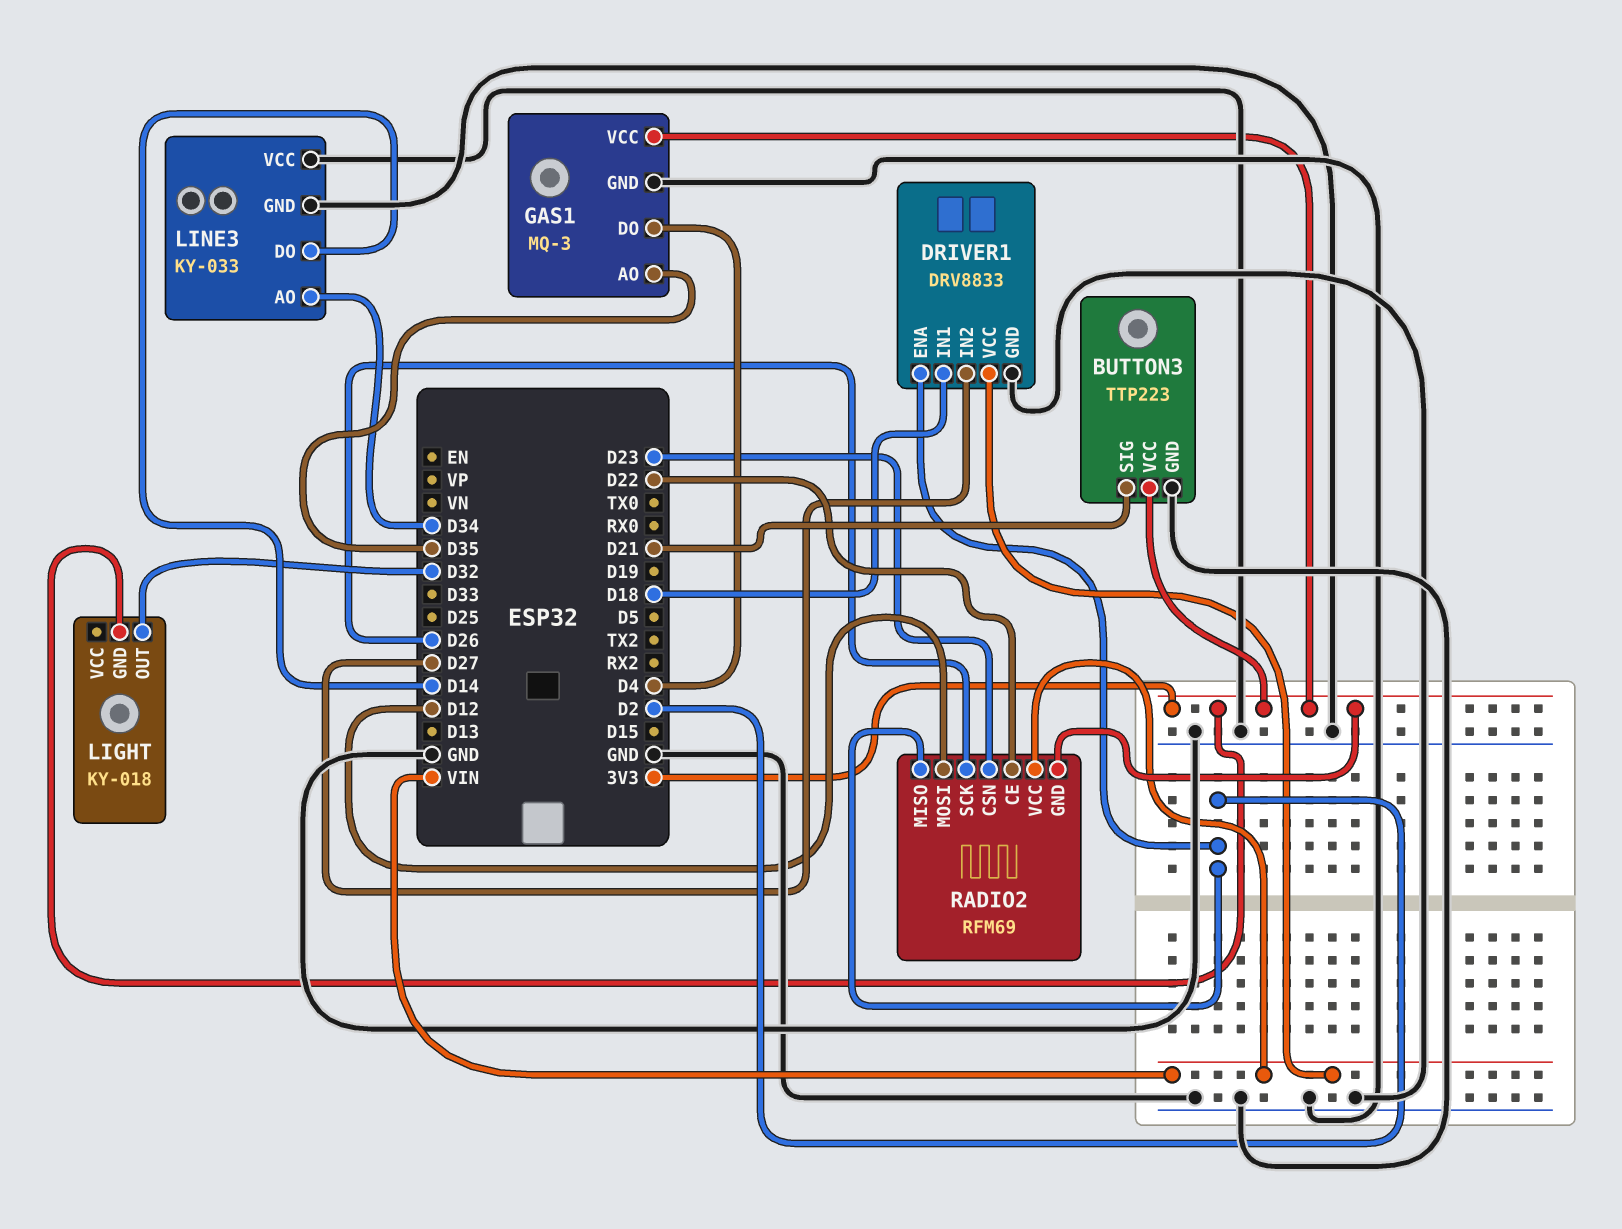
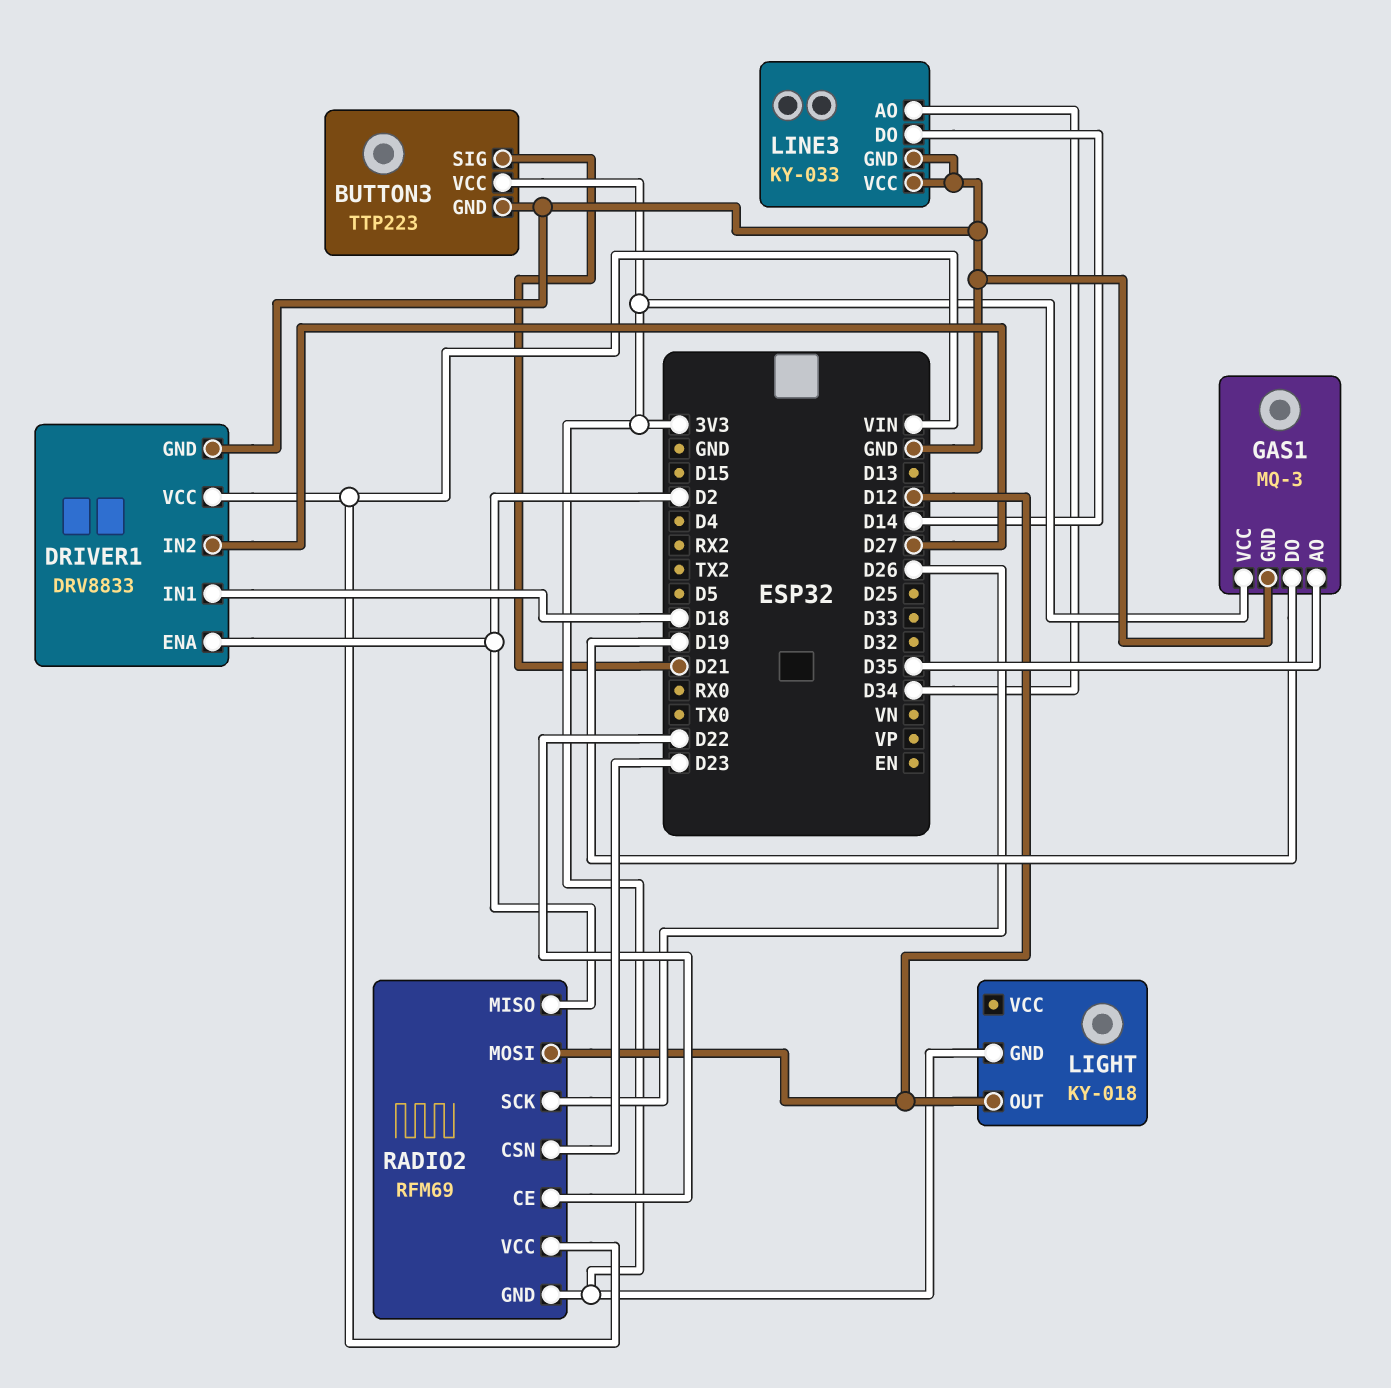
GAS1 pin DO: D4 -> D19
LIGHT pin OUT: D32 -> D12

